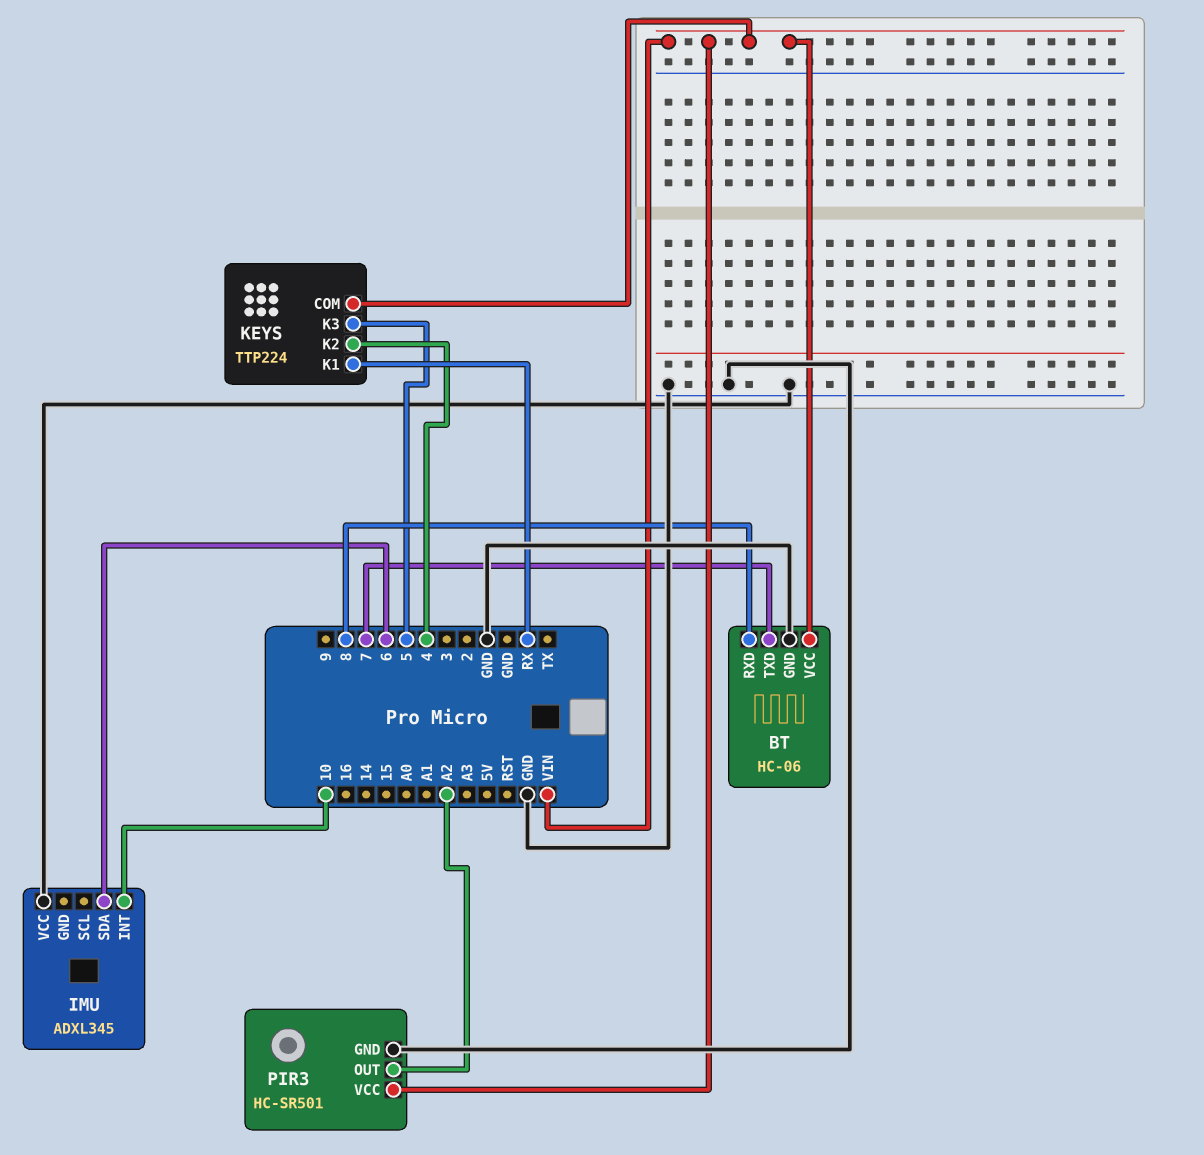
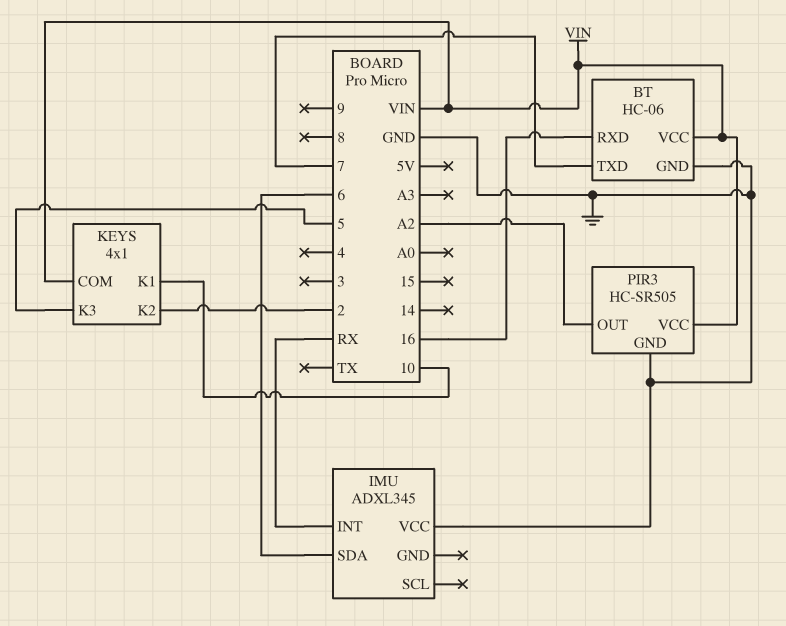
BT pin RXD: 8 -> 16
IMU pin INT: 10 -> RX
KEYS: TTP224 -> 4x1
KEYS pin K1: RX -> 10
KEYS pin K2: 4 -> 2
PIR3: HC-SR501 -> HC-SR505

